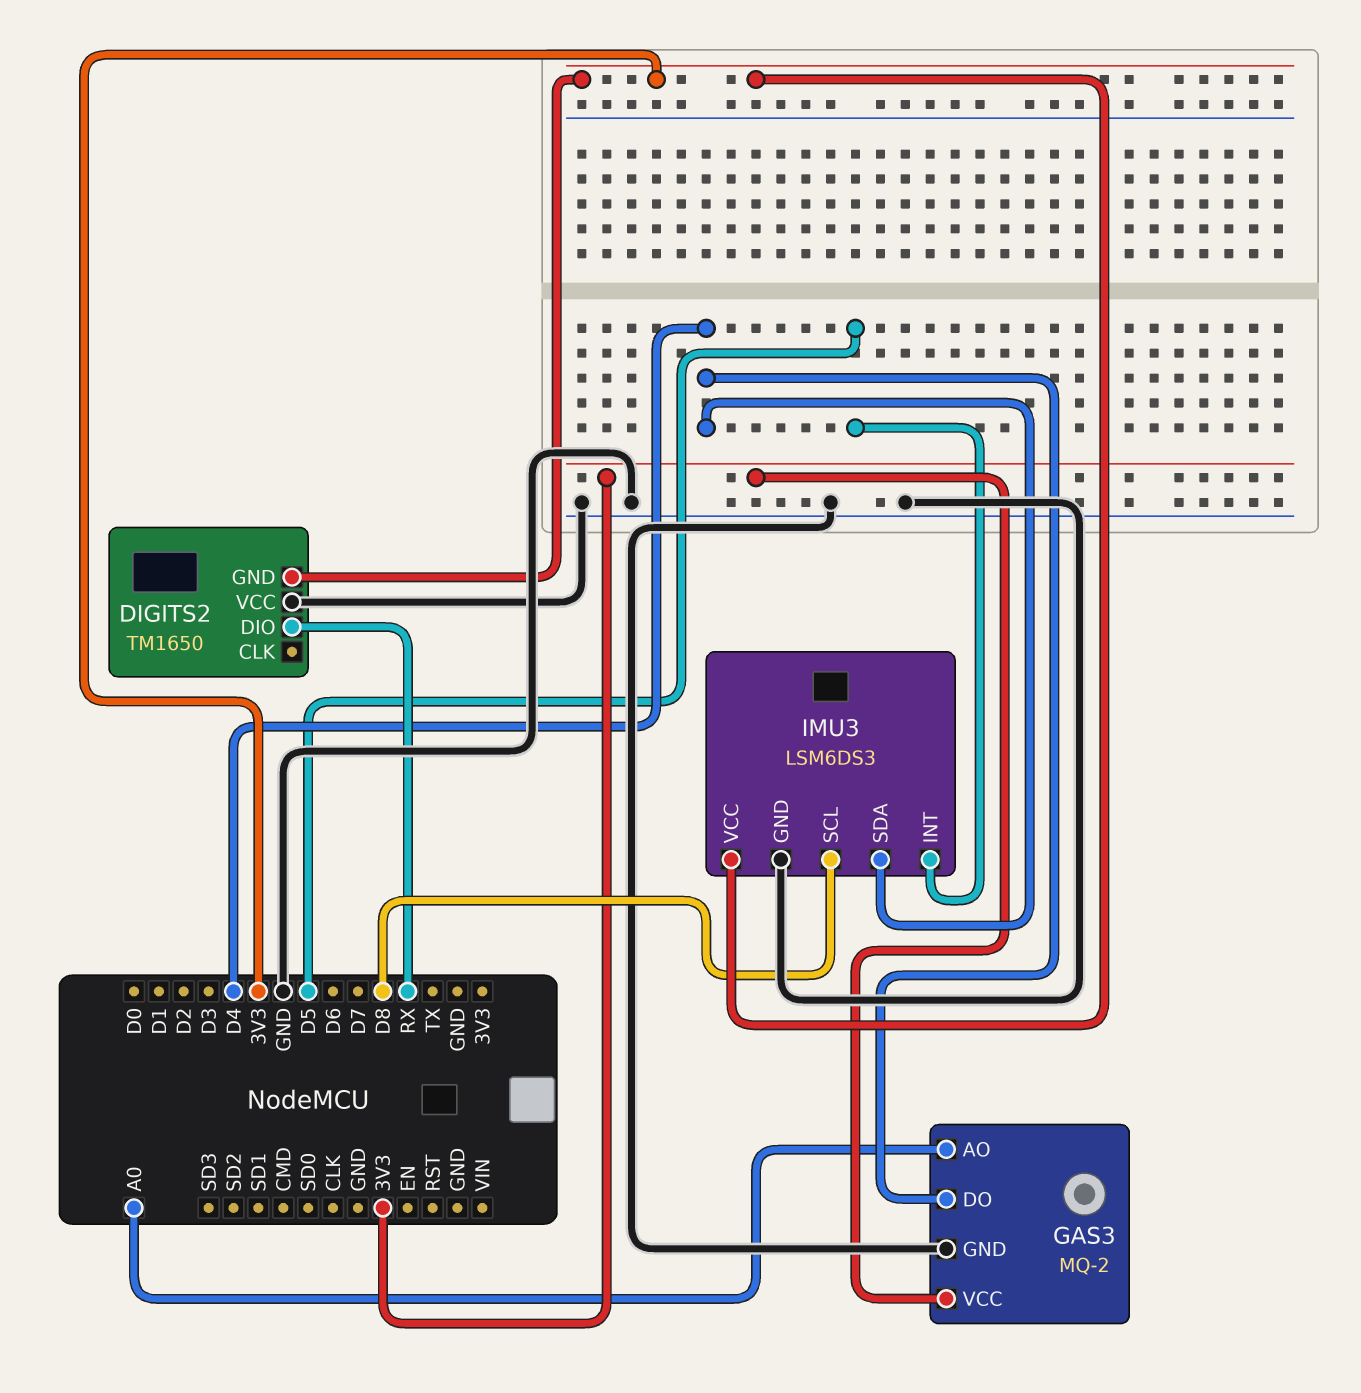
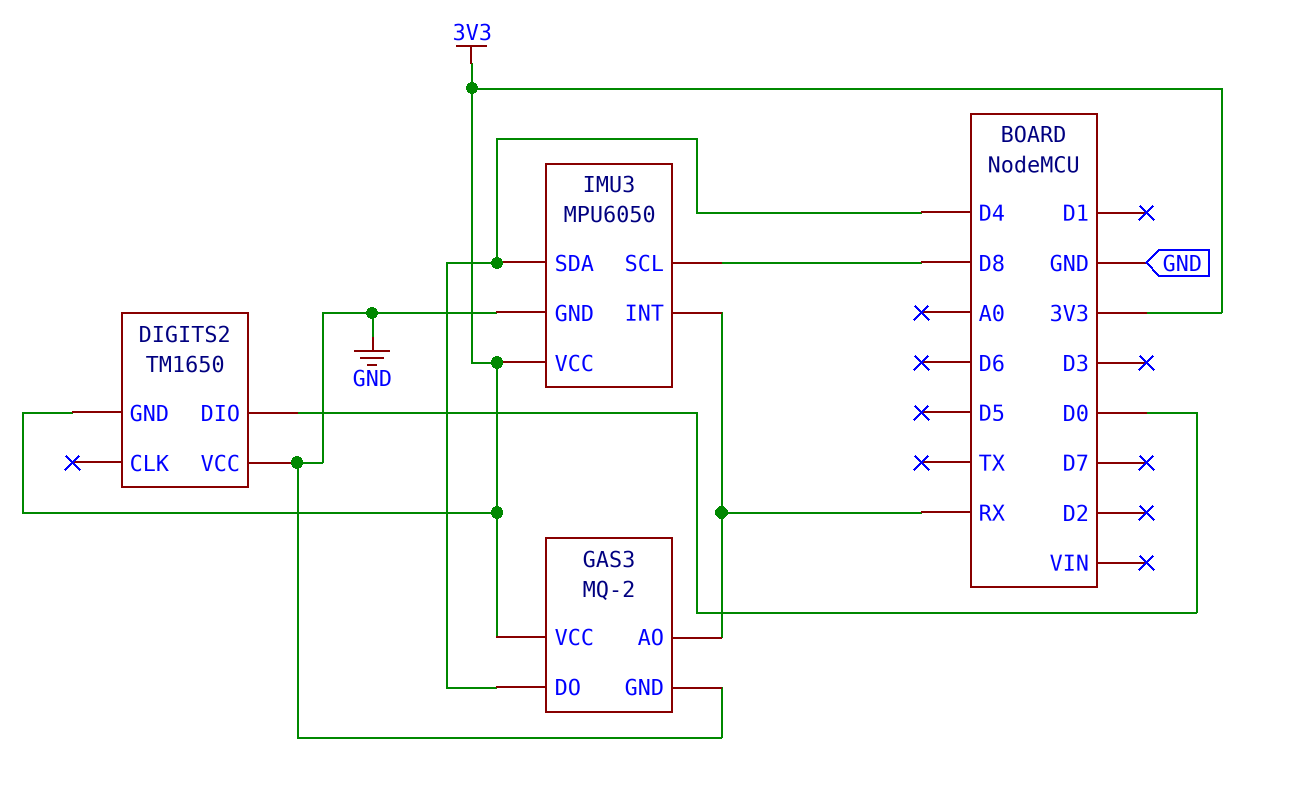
DIGITS2 pin DIO: RX -> D0
GAS3 pin AO: A0 -> RX
IMU3: LSM6DS3 -> MPU6050
IMU3 pin INT: D5 -> RX

